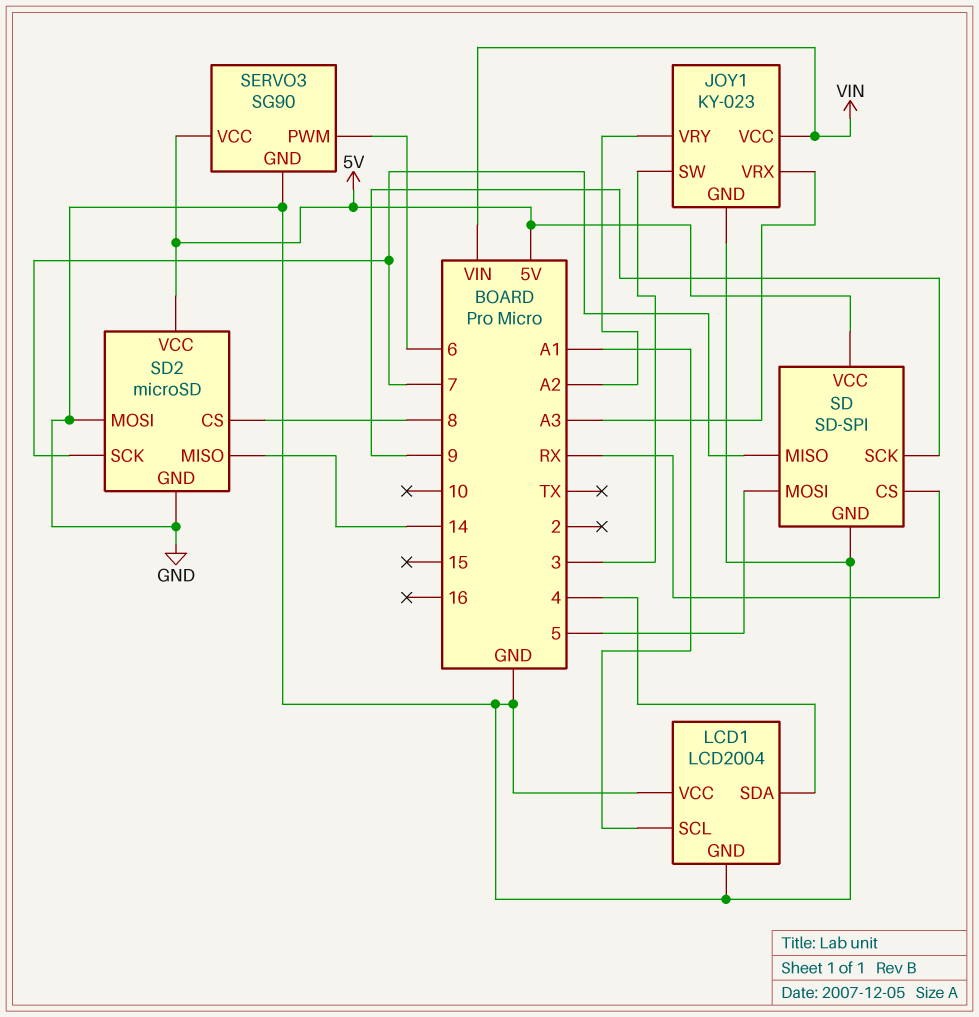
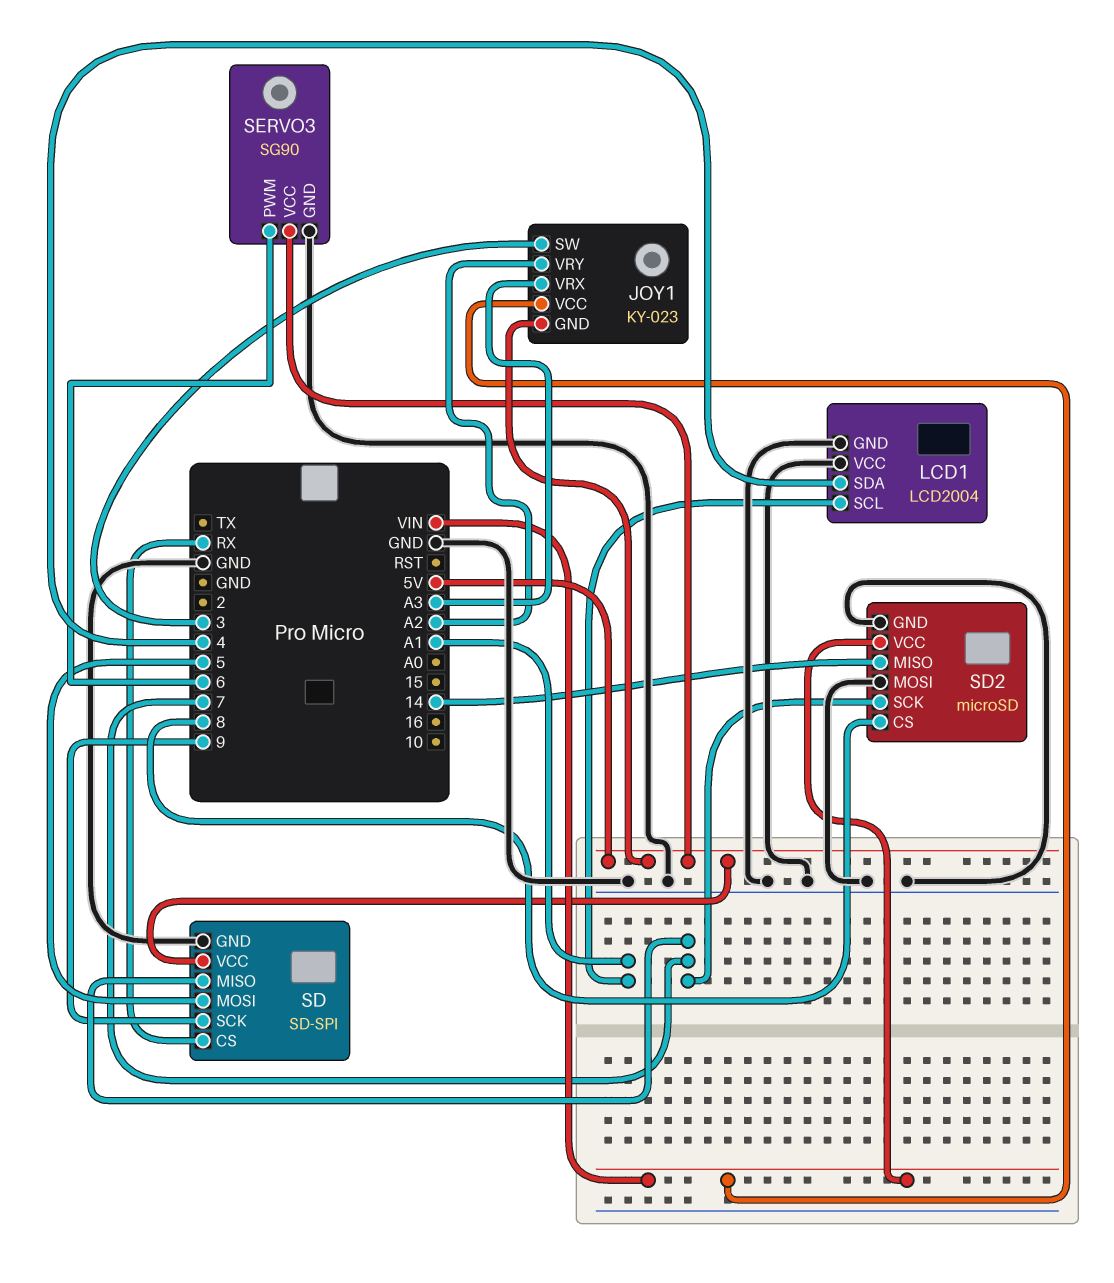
JOY1 pin GND: GND -> 5V
SD2 pin VCC: 5V -> VIN

